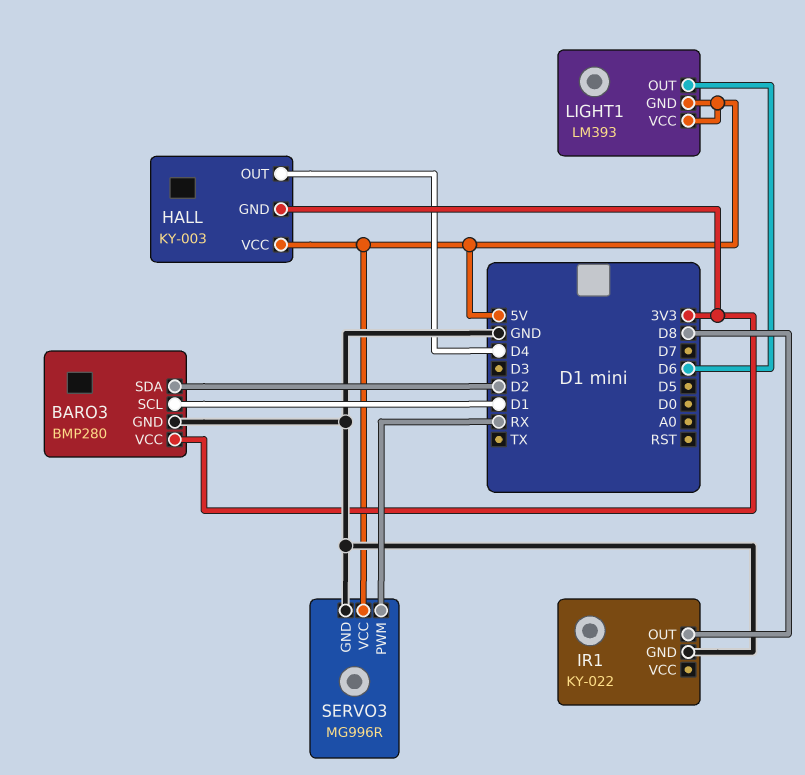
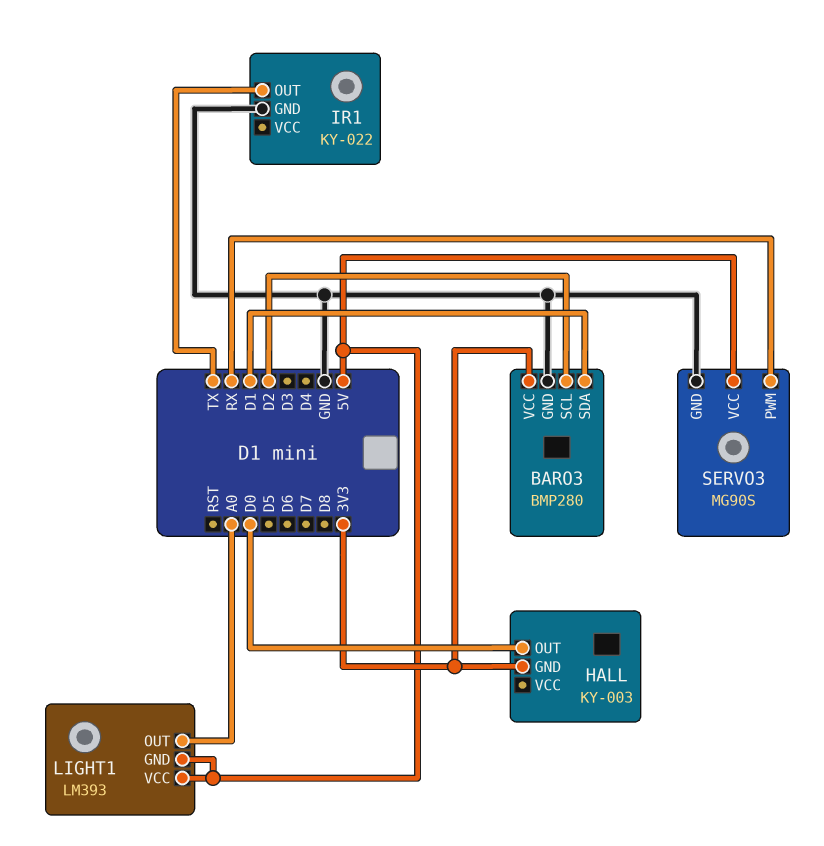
BARO3 pin SCL: D1 -> D2
BARO3 pin SDA: D2 -> D1
HALL pin OUT: D4 -> D0
HALL pin VCC: 5V -> none
IR1 pin OUT: D8 -> TX
LIGHT1 pin OUT: D6 -> A0
SERVO3: MG996R -> MG90S

